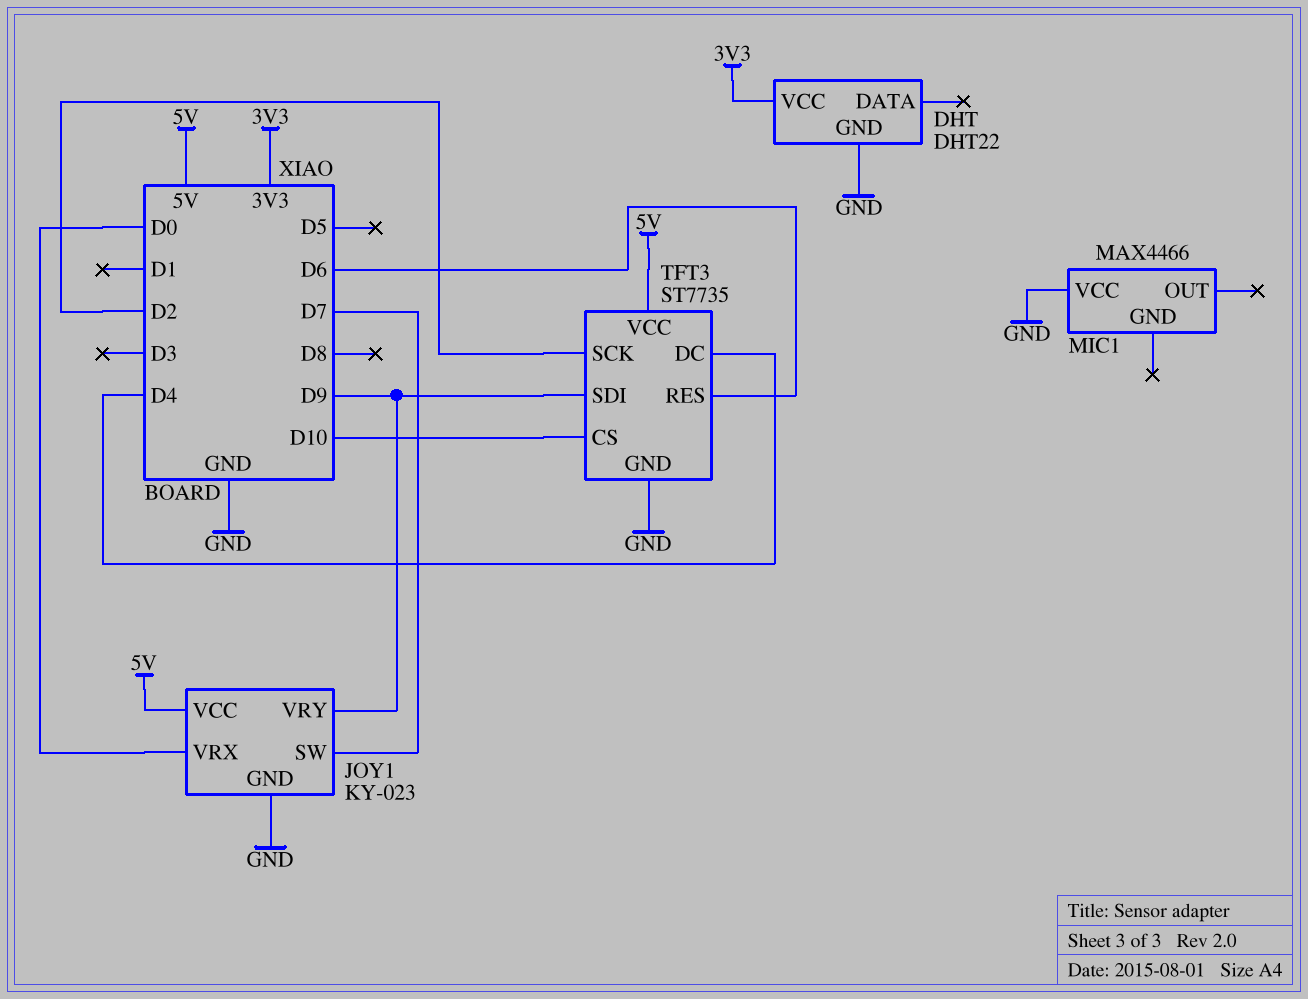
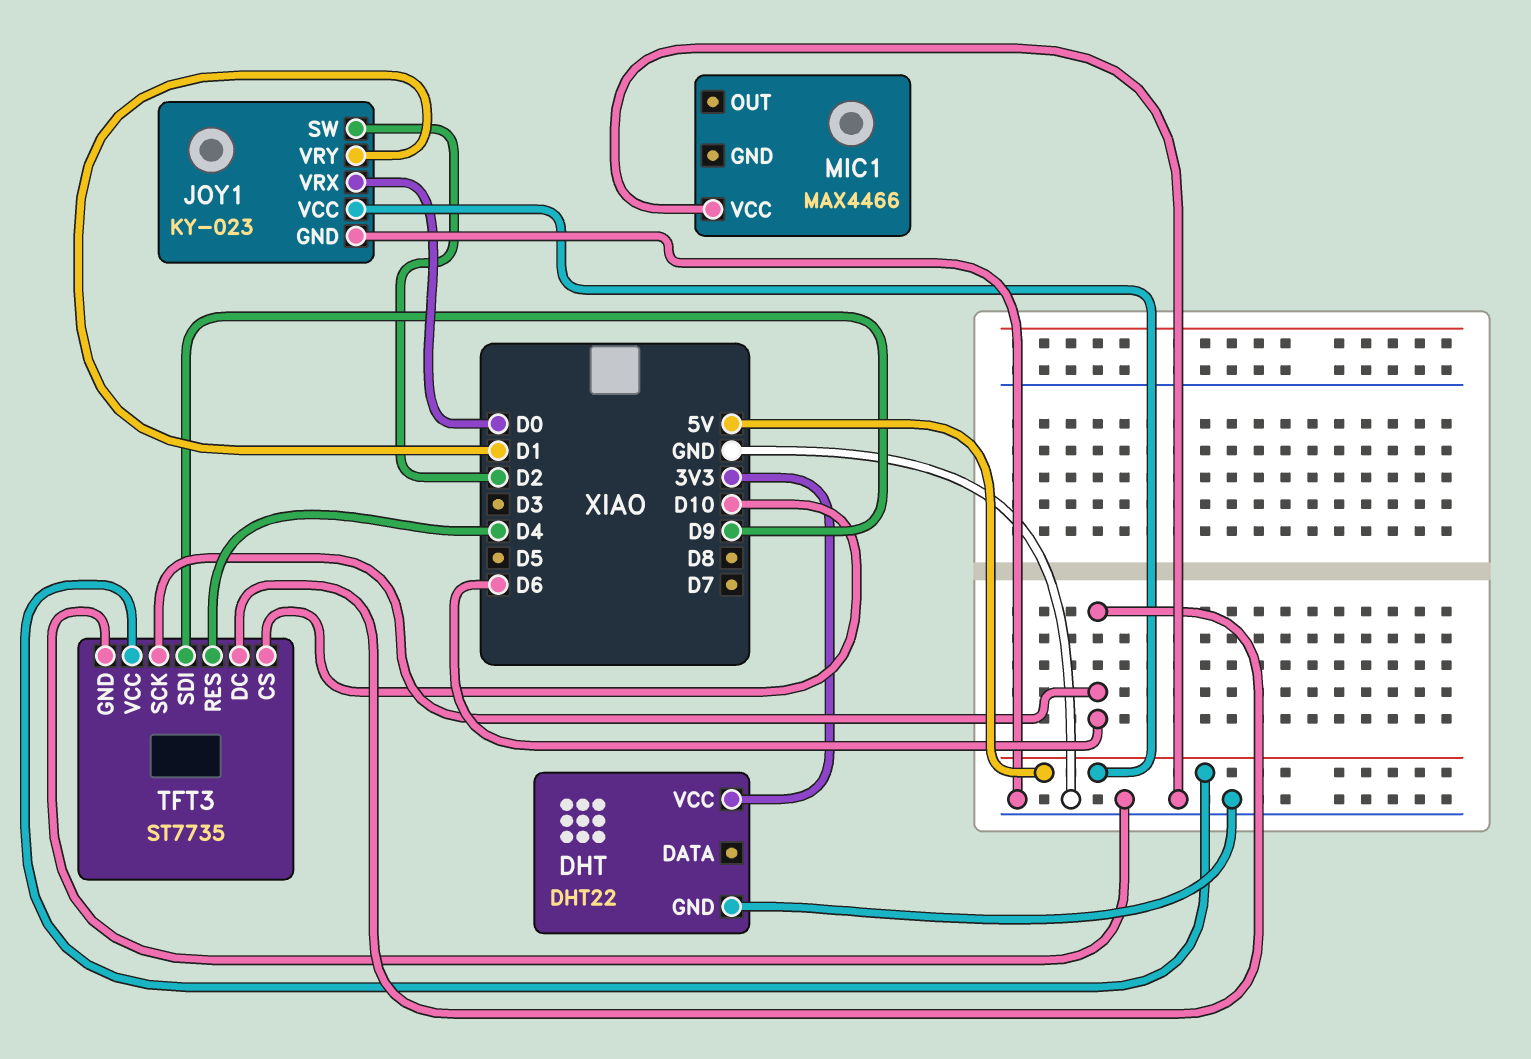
JOY1 pin SW: D7 -> D2
JOY1 pin VRY: D9 -> D1
TFT3 pin DC: D4 -> D6
TFT3 pin RES: D6 -> D4
TFT3 pin SCK: D2 -> D6

